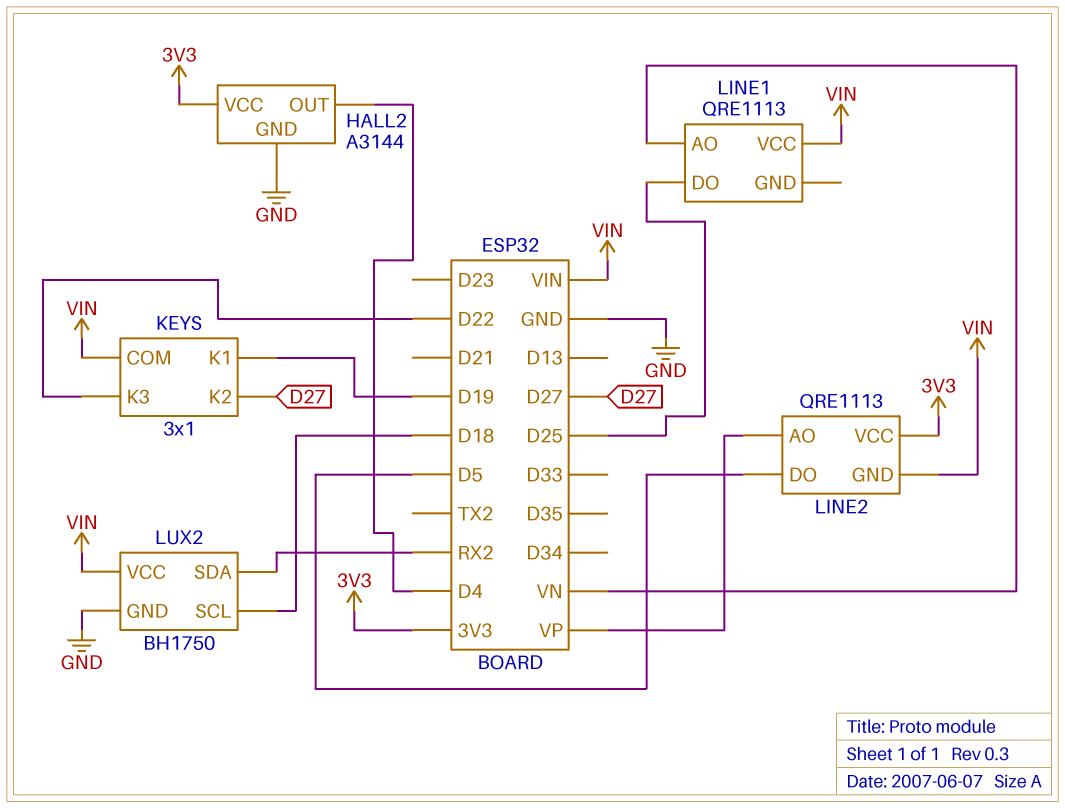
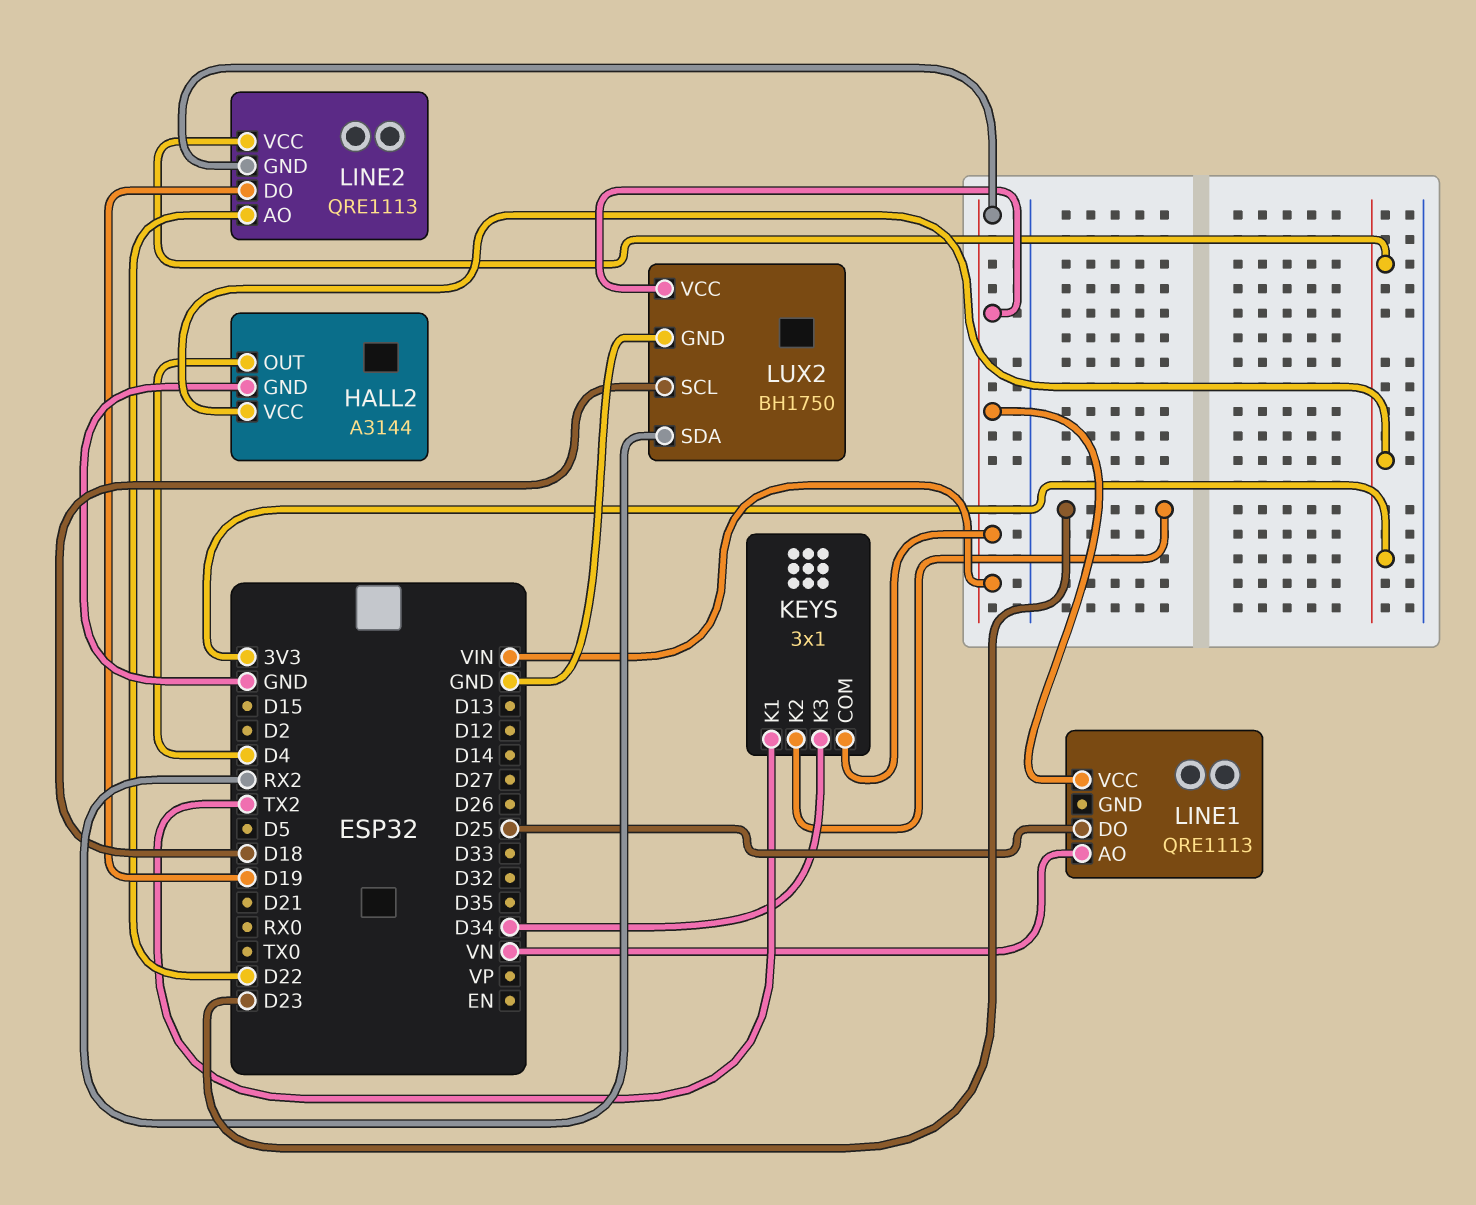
KEYS pin K1: D19 -> TX2
KEYS pin K2: D27 -> D23
KEYS pin K3: D22 -> D34
LINE2 pin AO: VP -> D22
LINE2 pin DO: D5 -> D19

